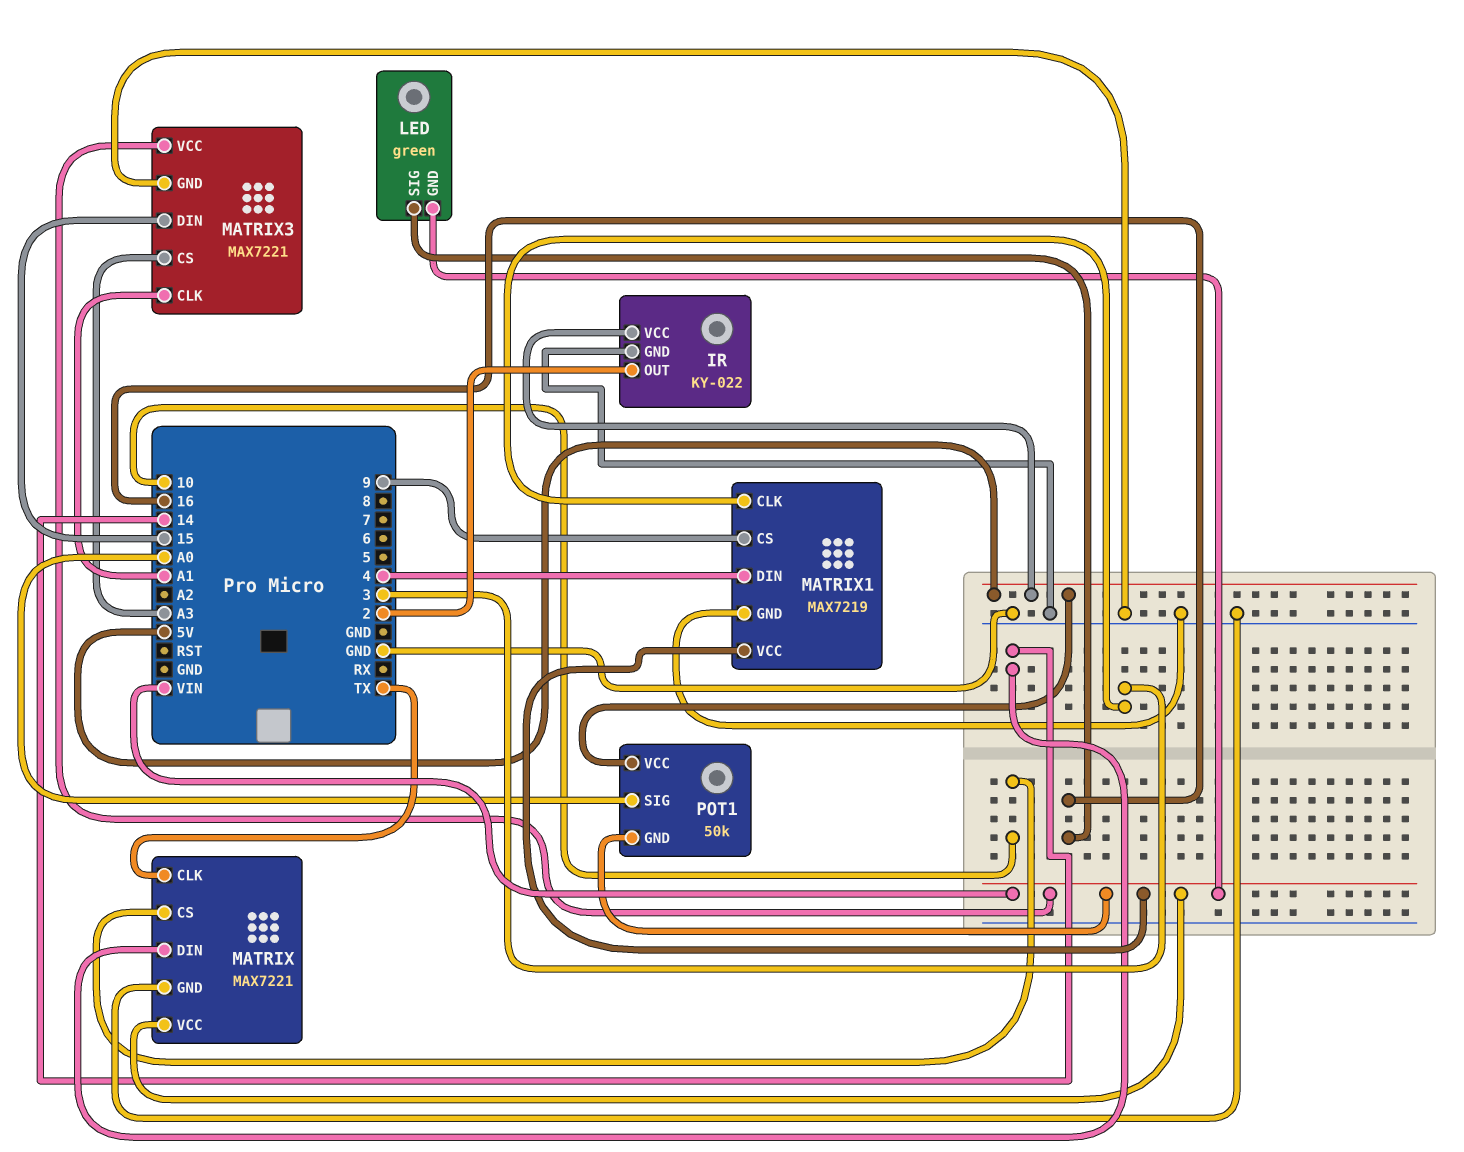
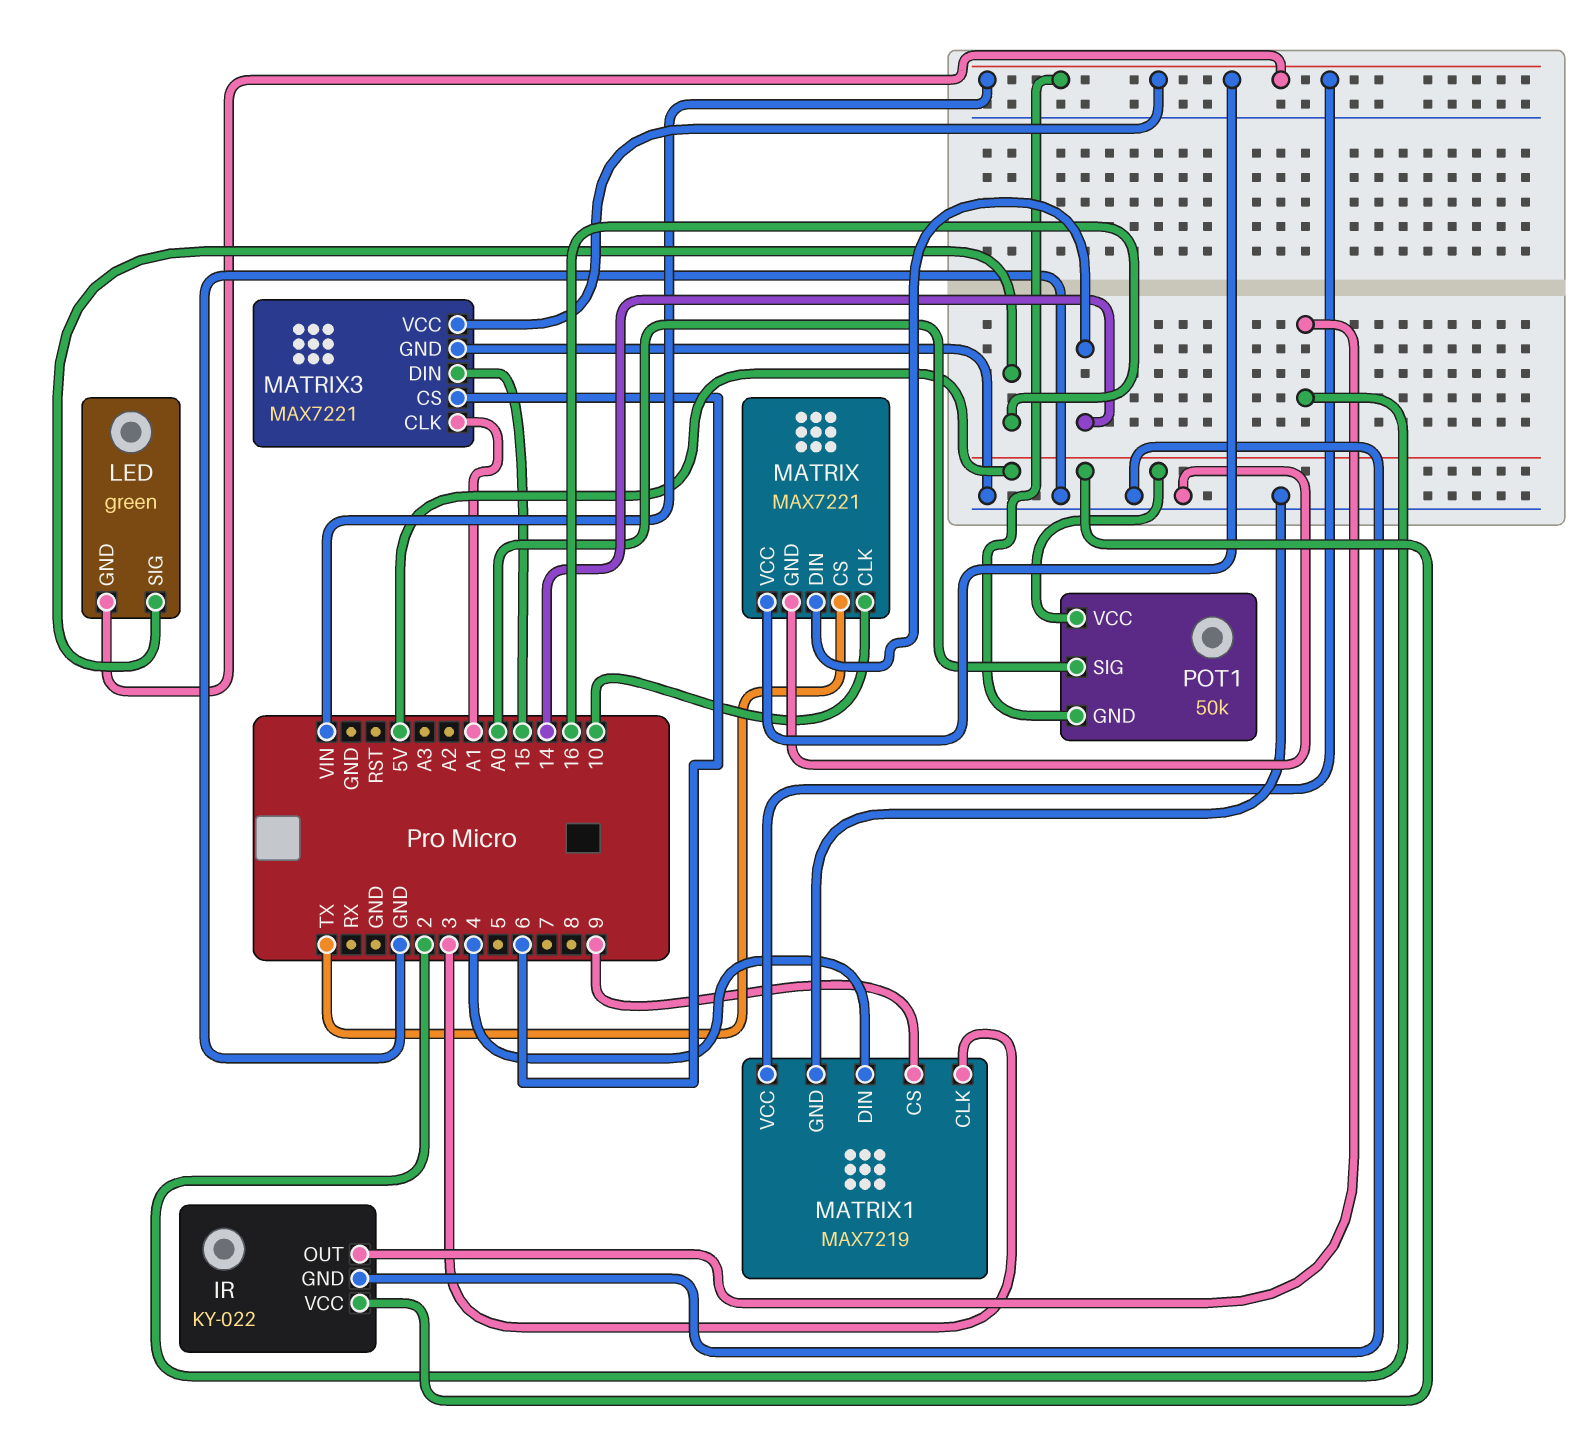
MATRIX pin CLK: TX -> 10
MATRIX pin CS: 10 -> TX
MATRIX3 pin CS: A3 -> 6

